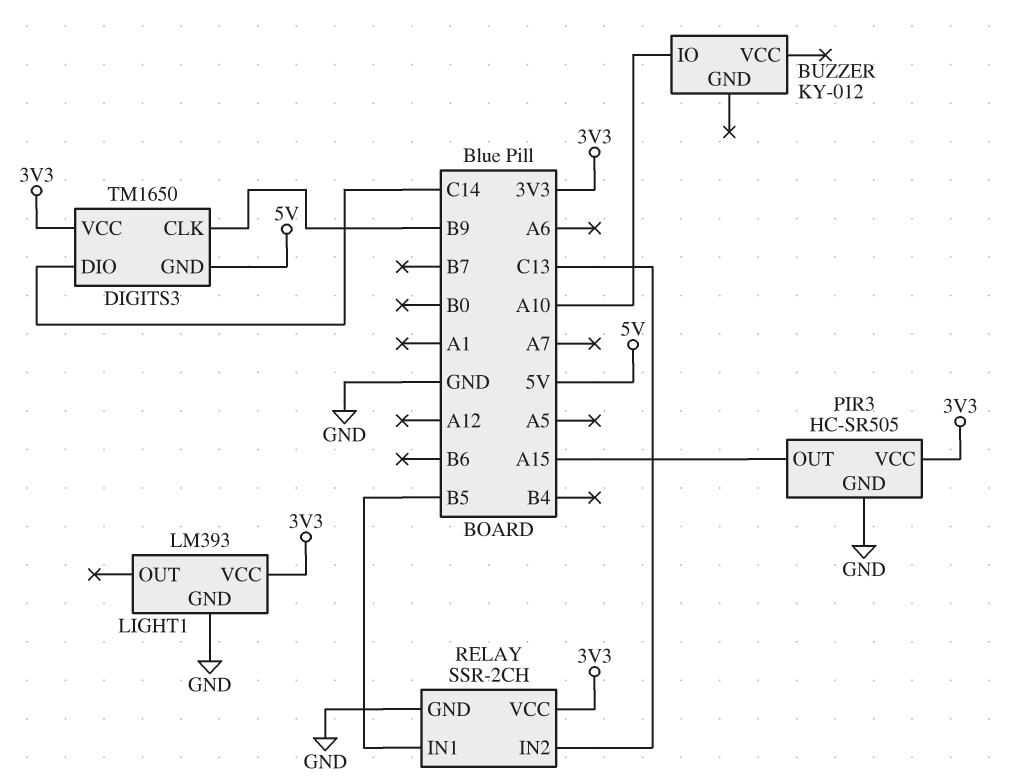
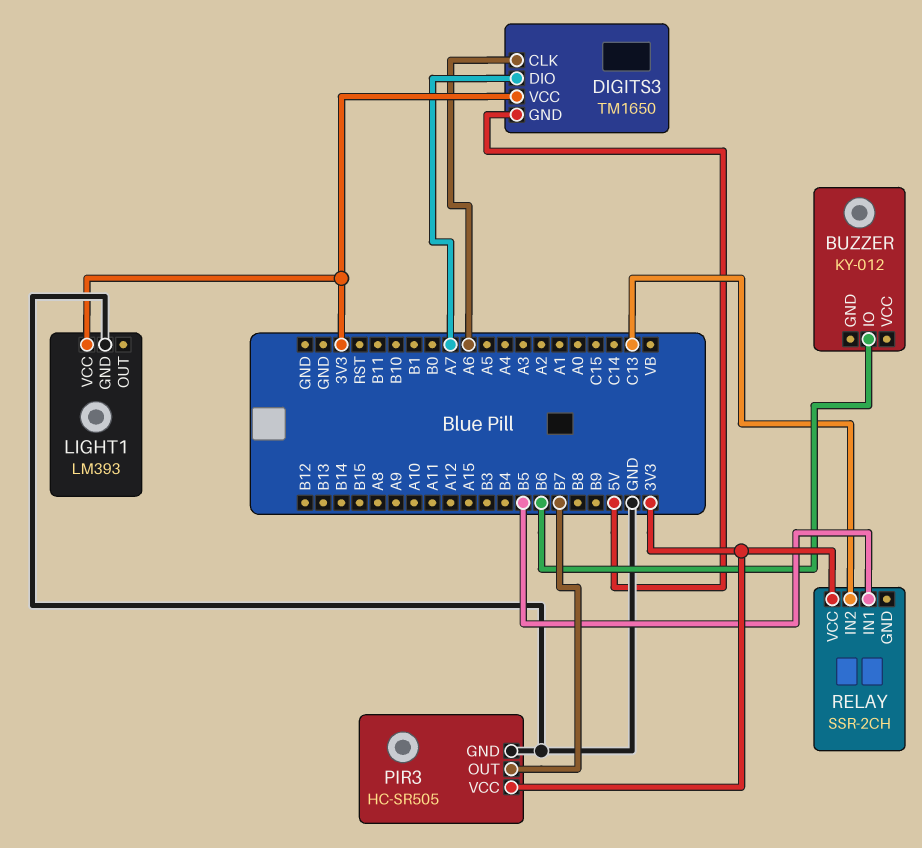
BUZZER pin IO: A10 -> B6
DIGITS3 pin CLK: B9 -> A6
DIGITS3 pin DIO: C14 -> A7
PIR3 pin OUT: A15 -> B7
RELAY pin GND: GND -> none

